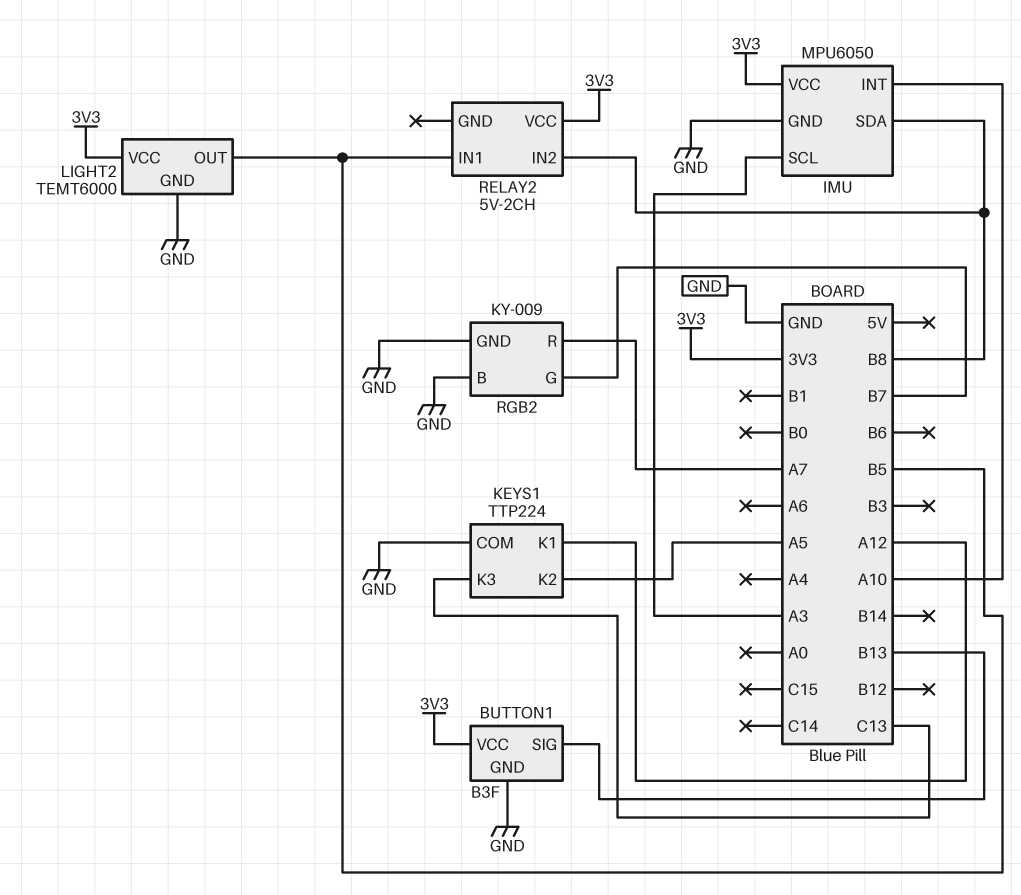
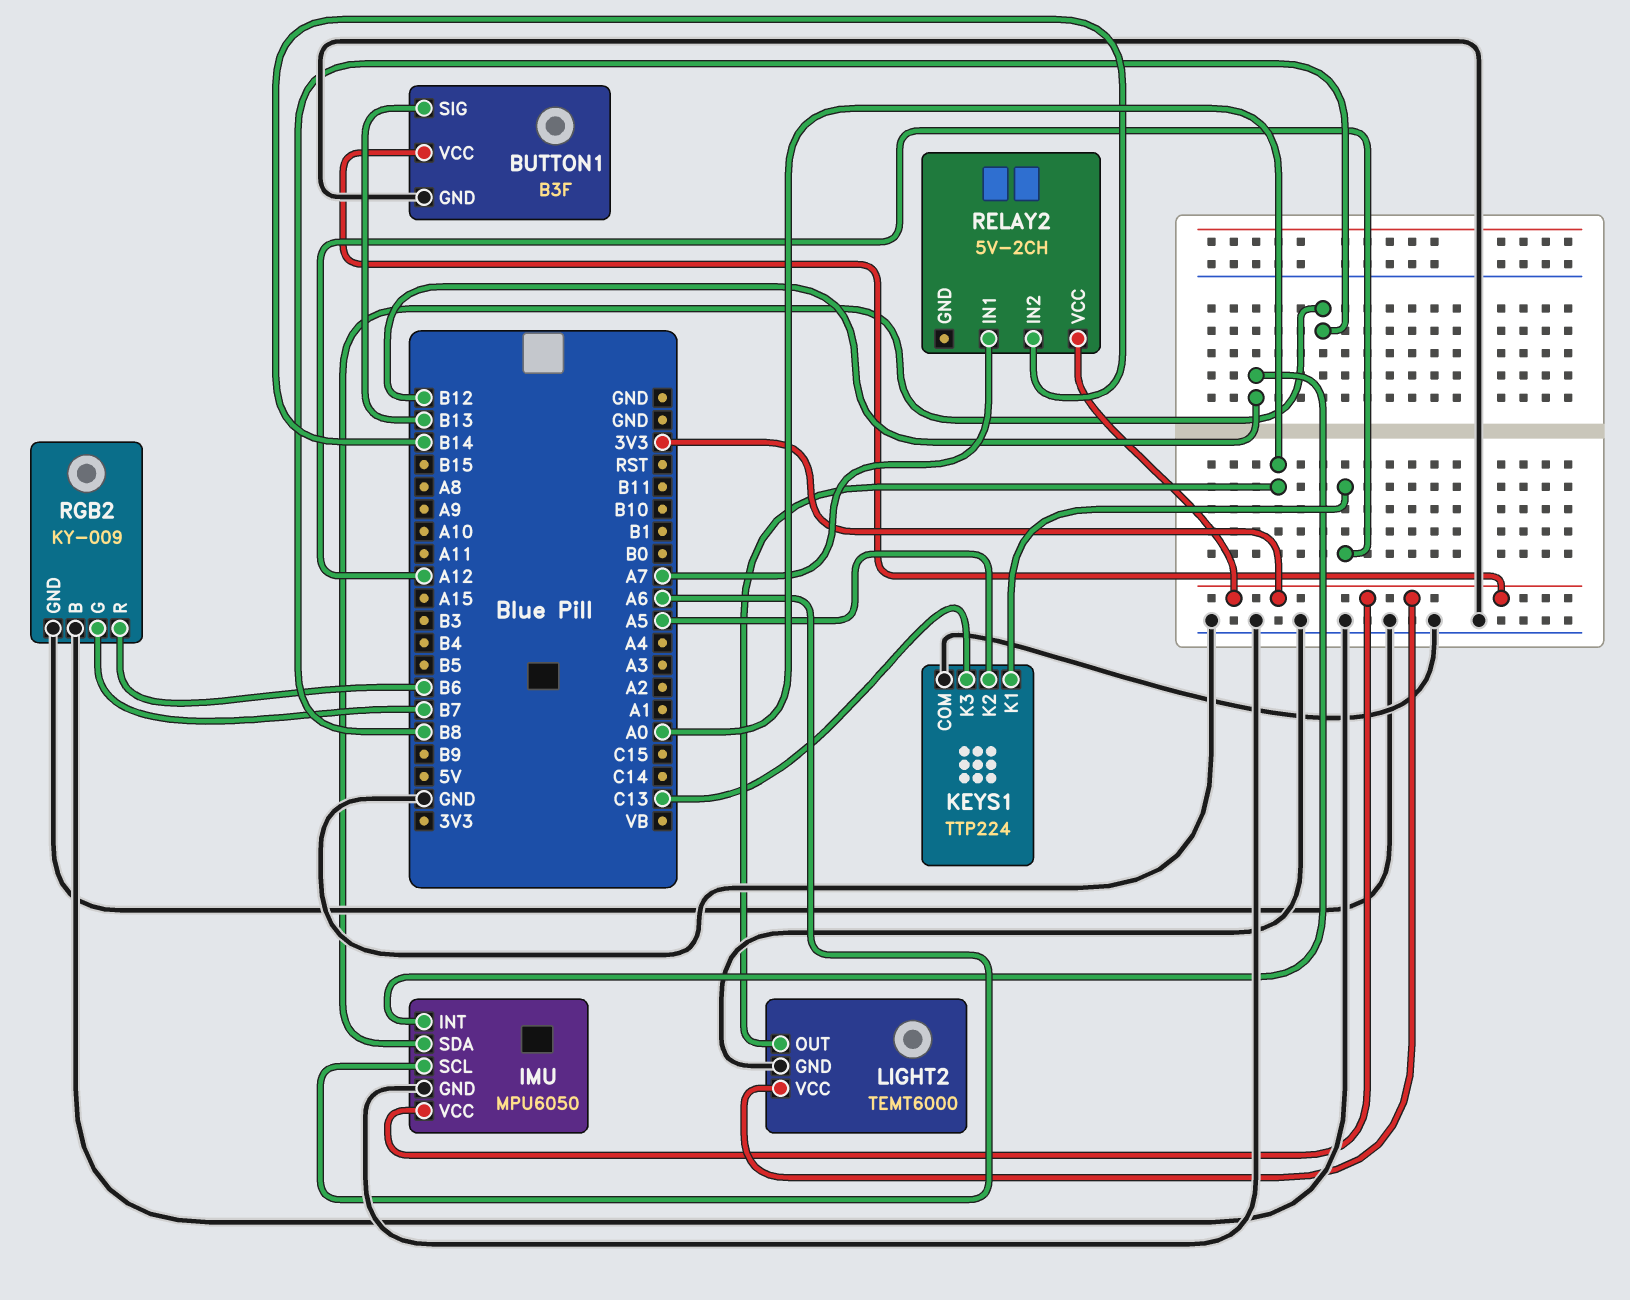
IMU pin INT: A10 -> B12
IMU pin SCL: A3 -> A6
LIGHT2 pin OUT: B5 -> A0
RELAY2 pin IN1: B5 -> A7
RELAY2 pin IN2: B8 -> B14
RGB2 pin R: A7 -> B6

